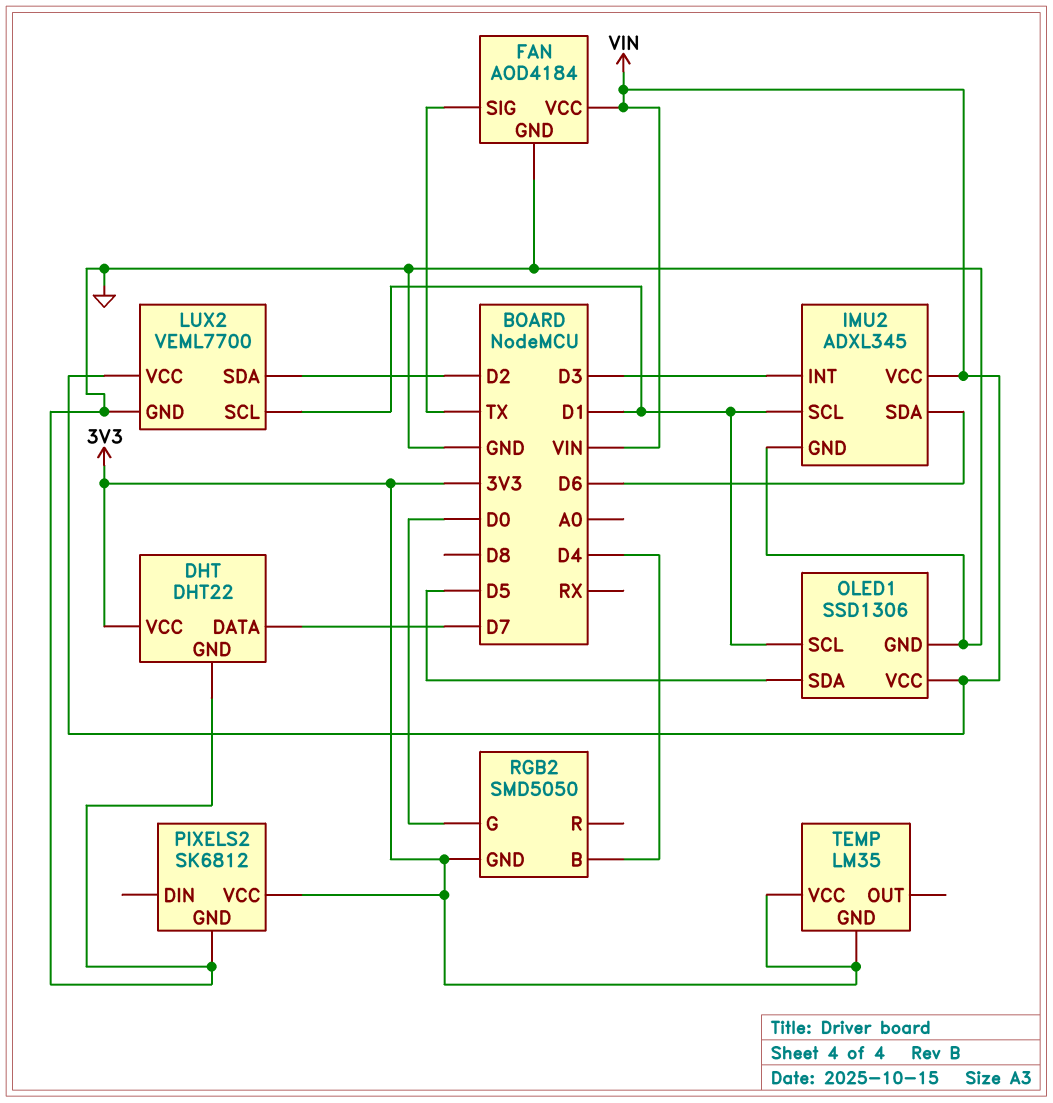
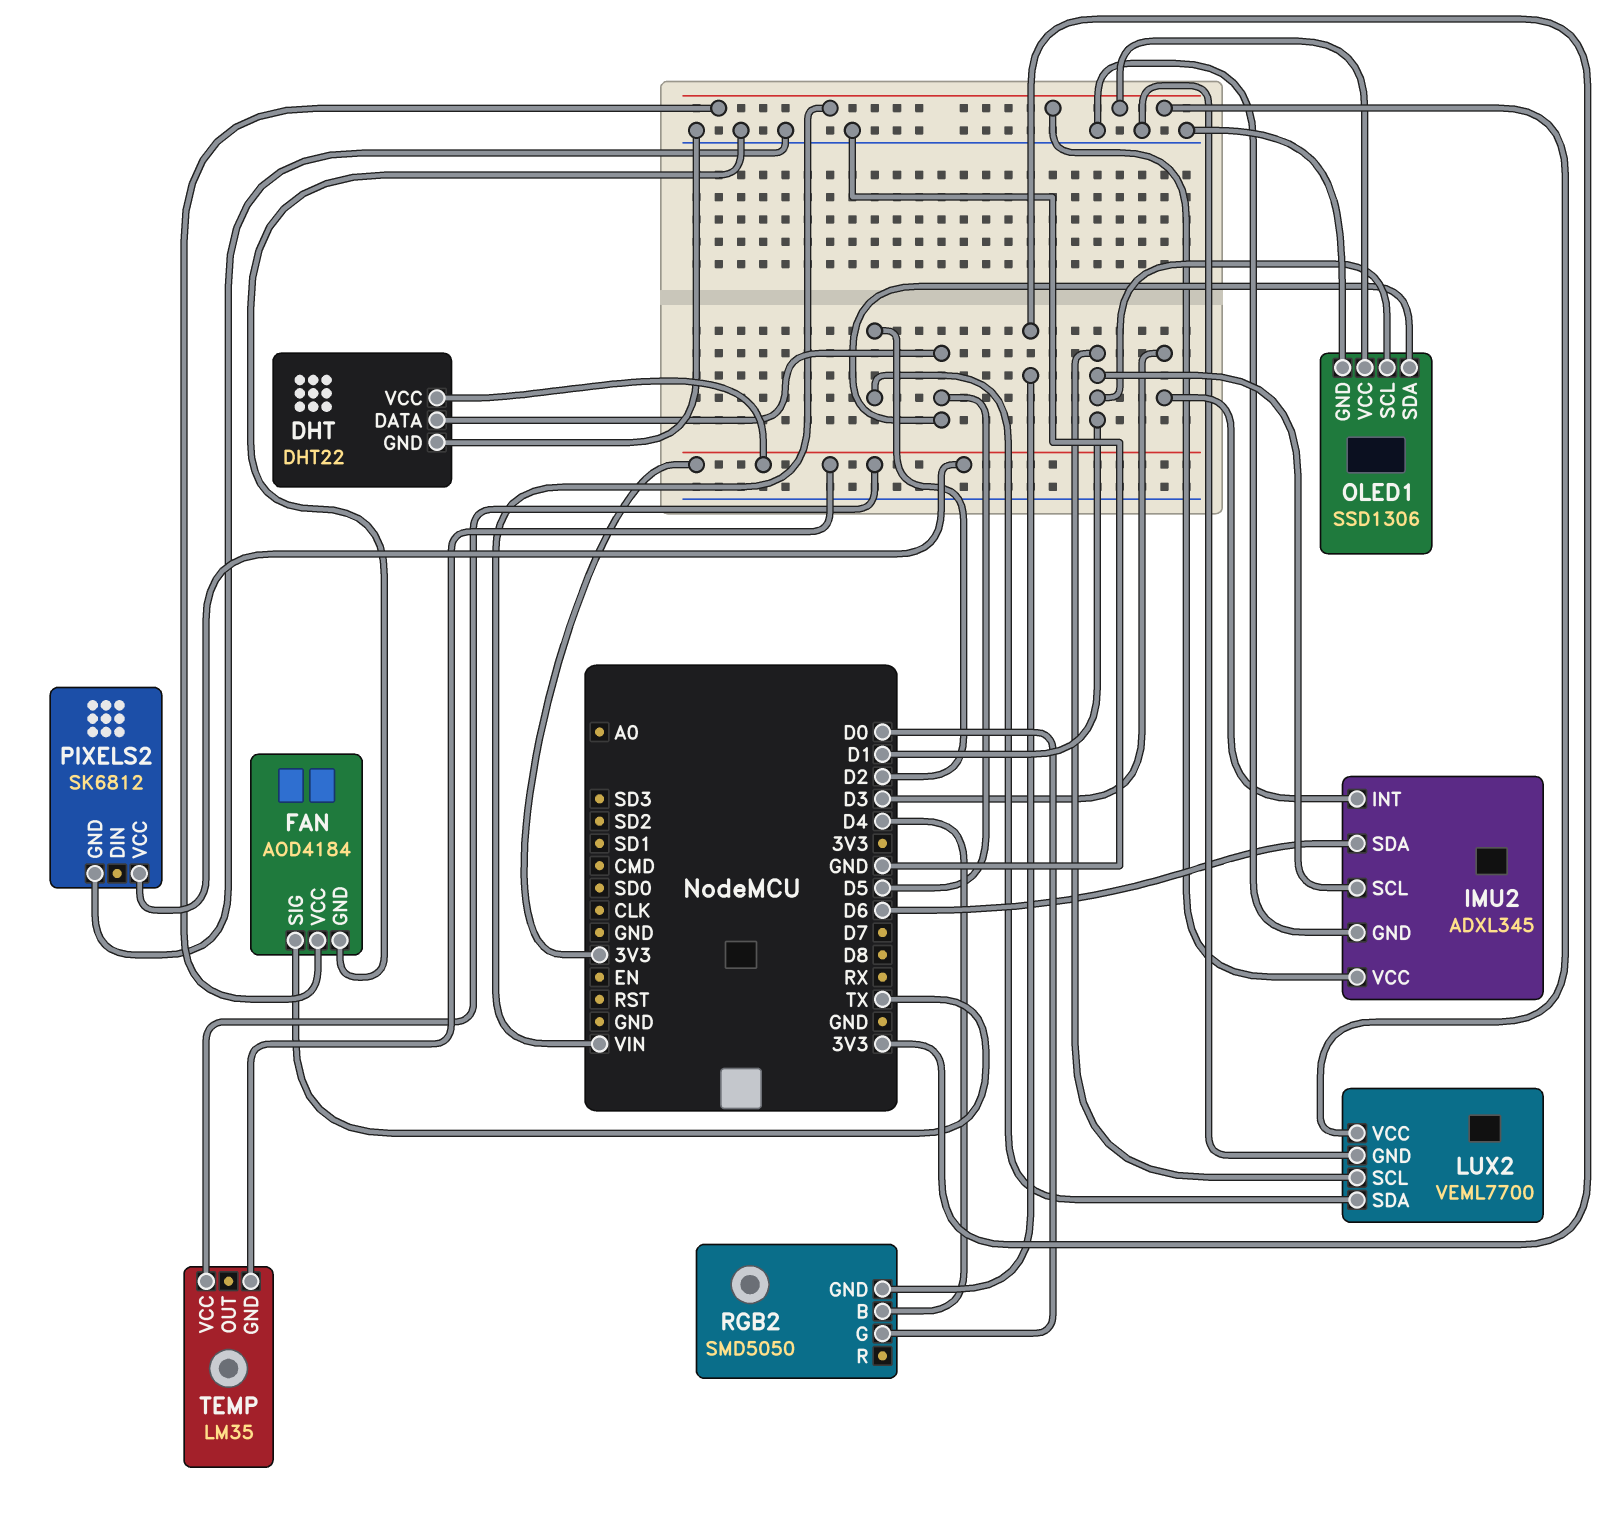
DHT pin DATA: D7 -> D5

